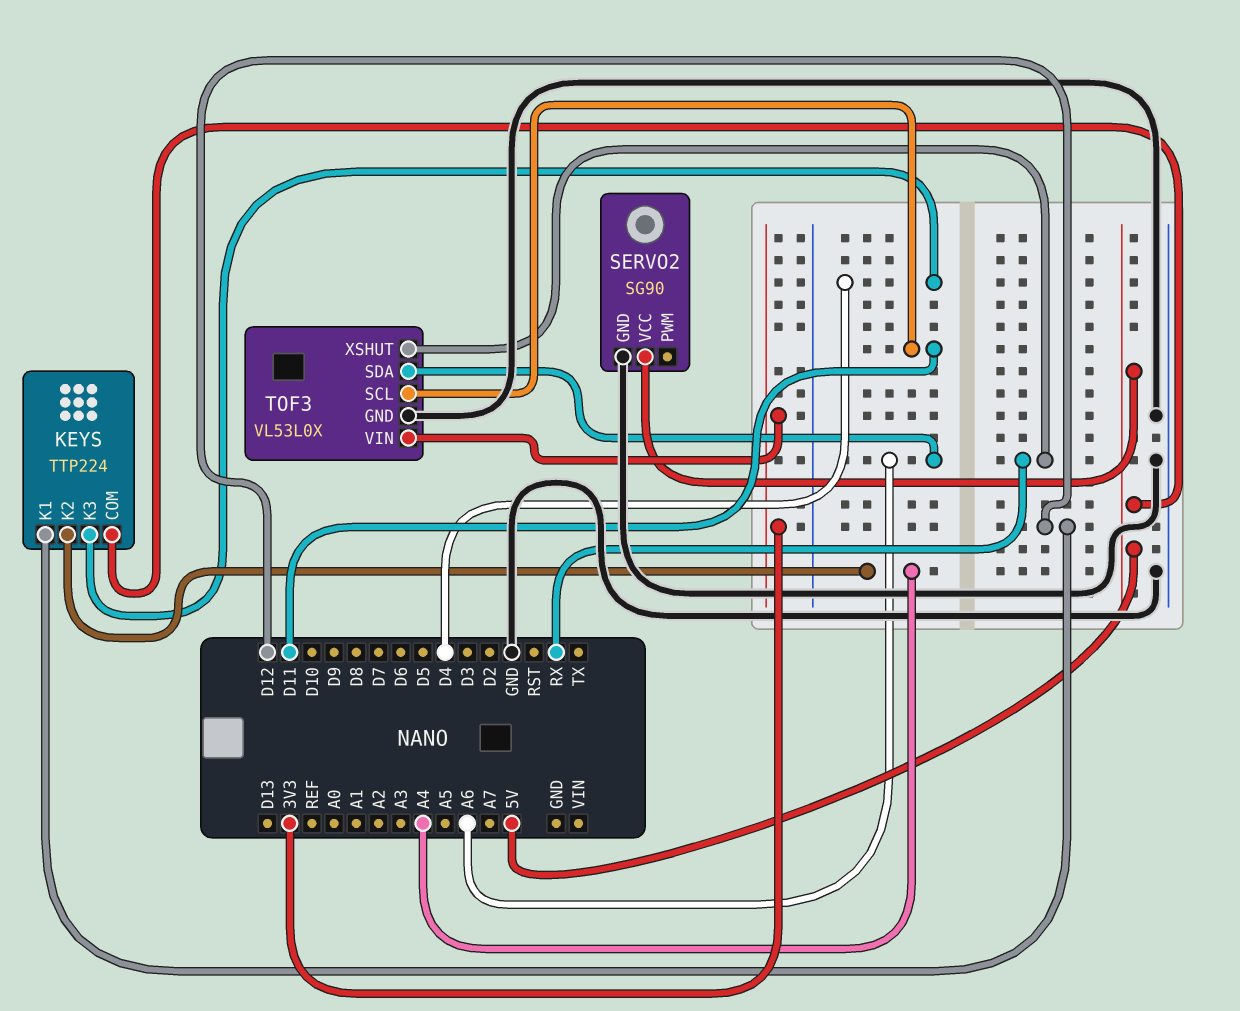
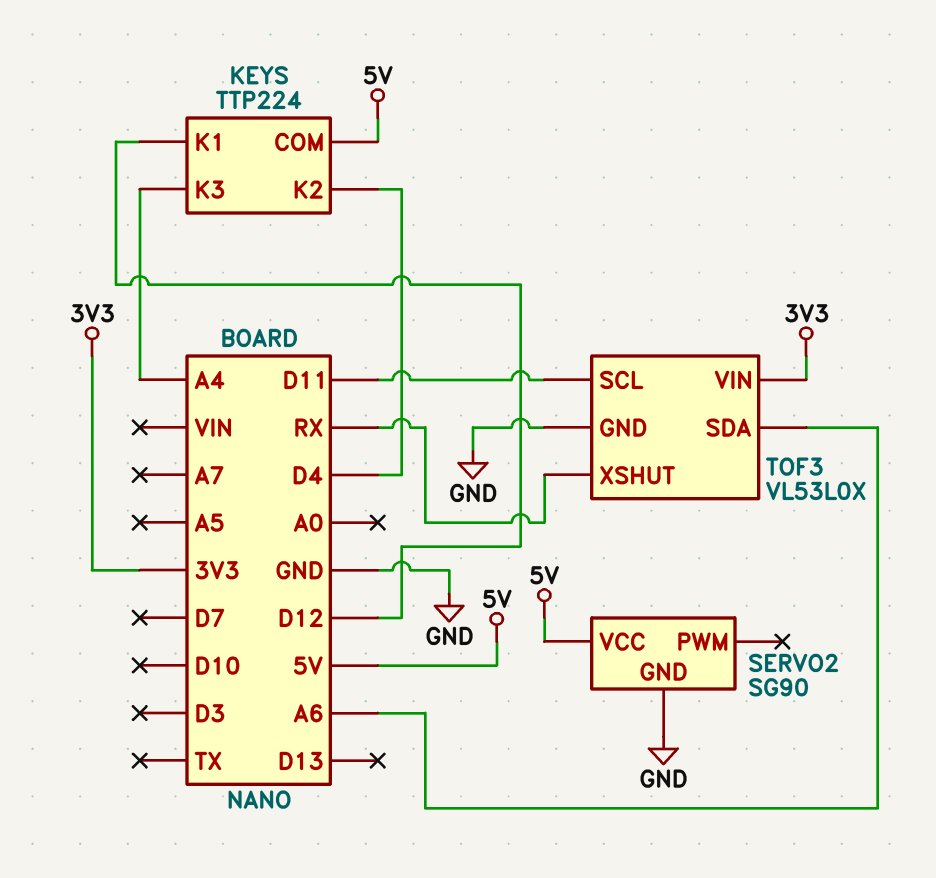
KEYS pin K2: A4 -> D4
KEYS pin K3: D4 -> A4

